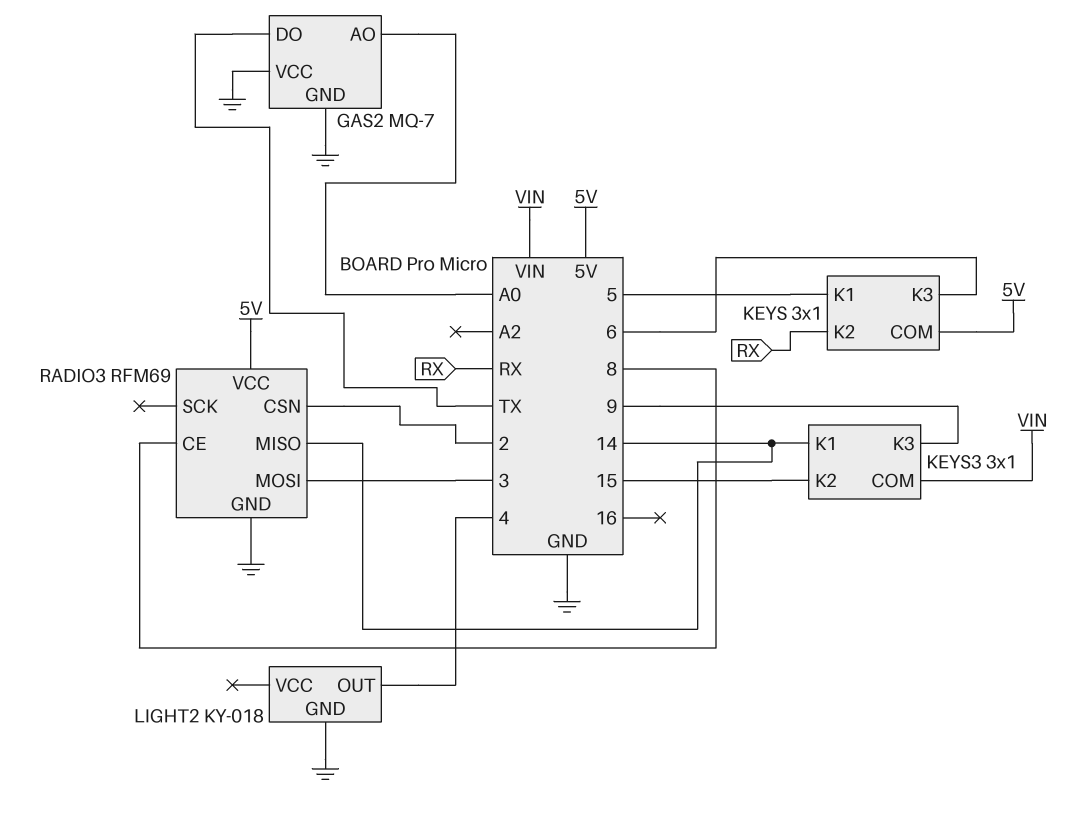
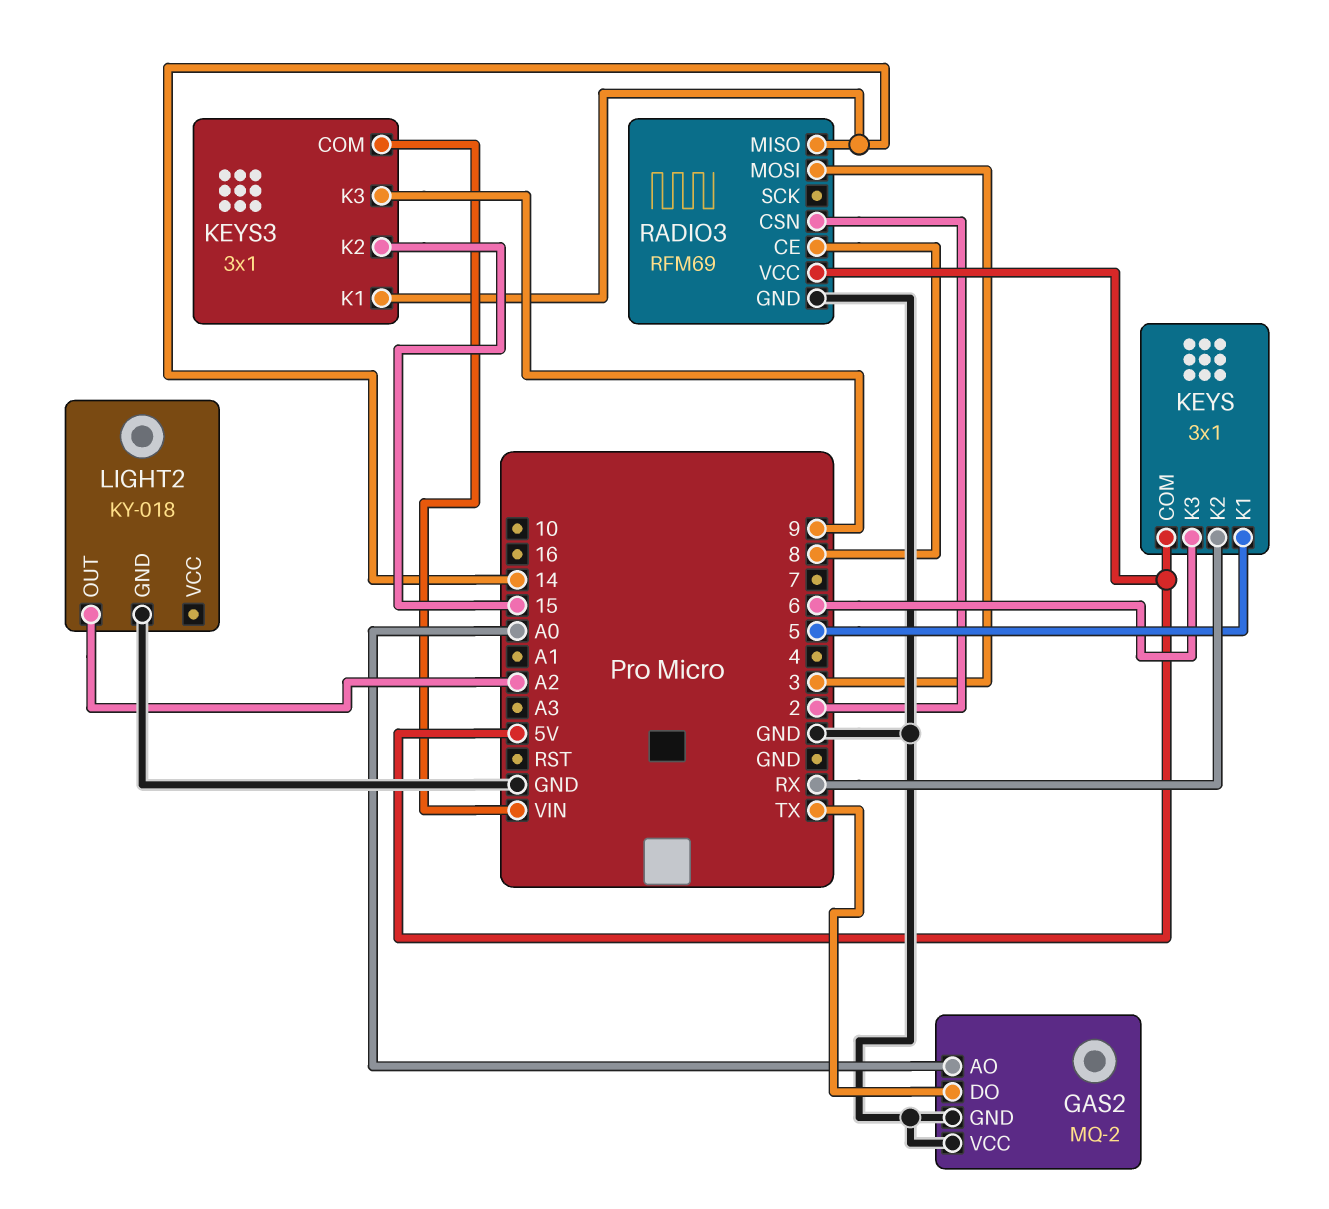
GAS2: MQ-7 -> MQ-2
LIGHT2 pin OUT: 4 -> A2

